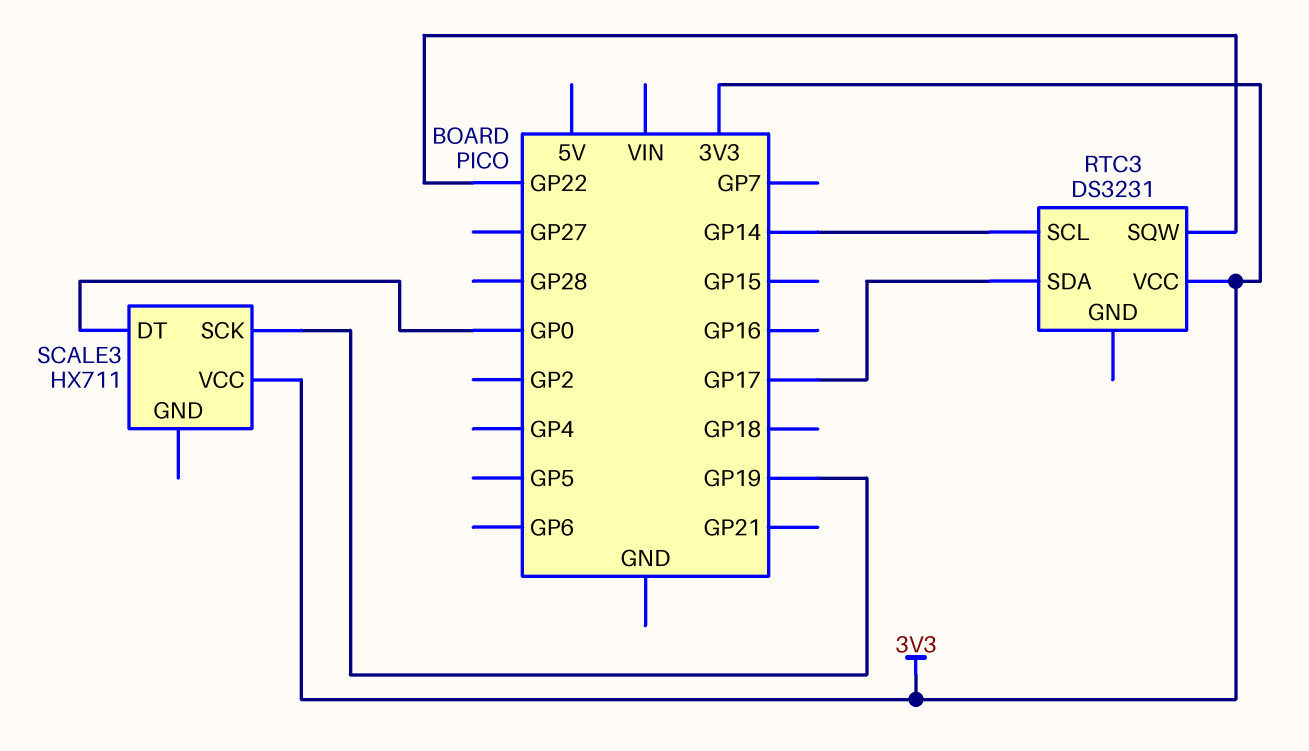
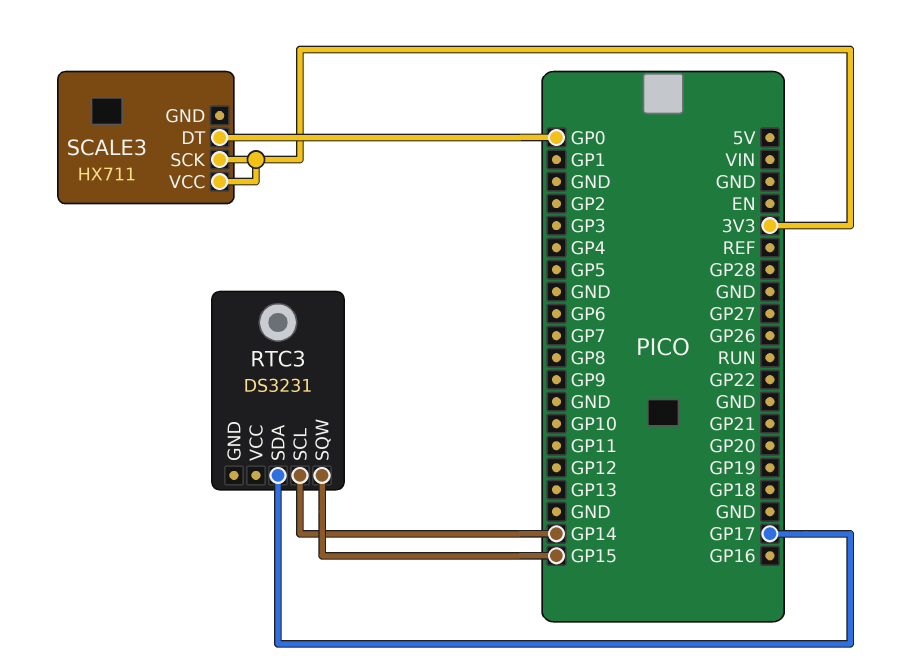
RTC3 pin SQW: GP22 -> GP15
RTC3 pin VCC: 3V3 -> none
SCALE3 pin SCK: GP19 -> 3V3

